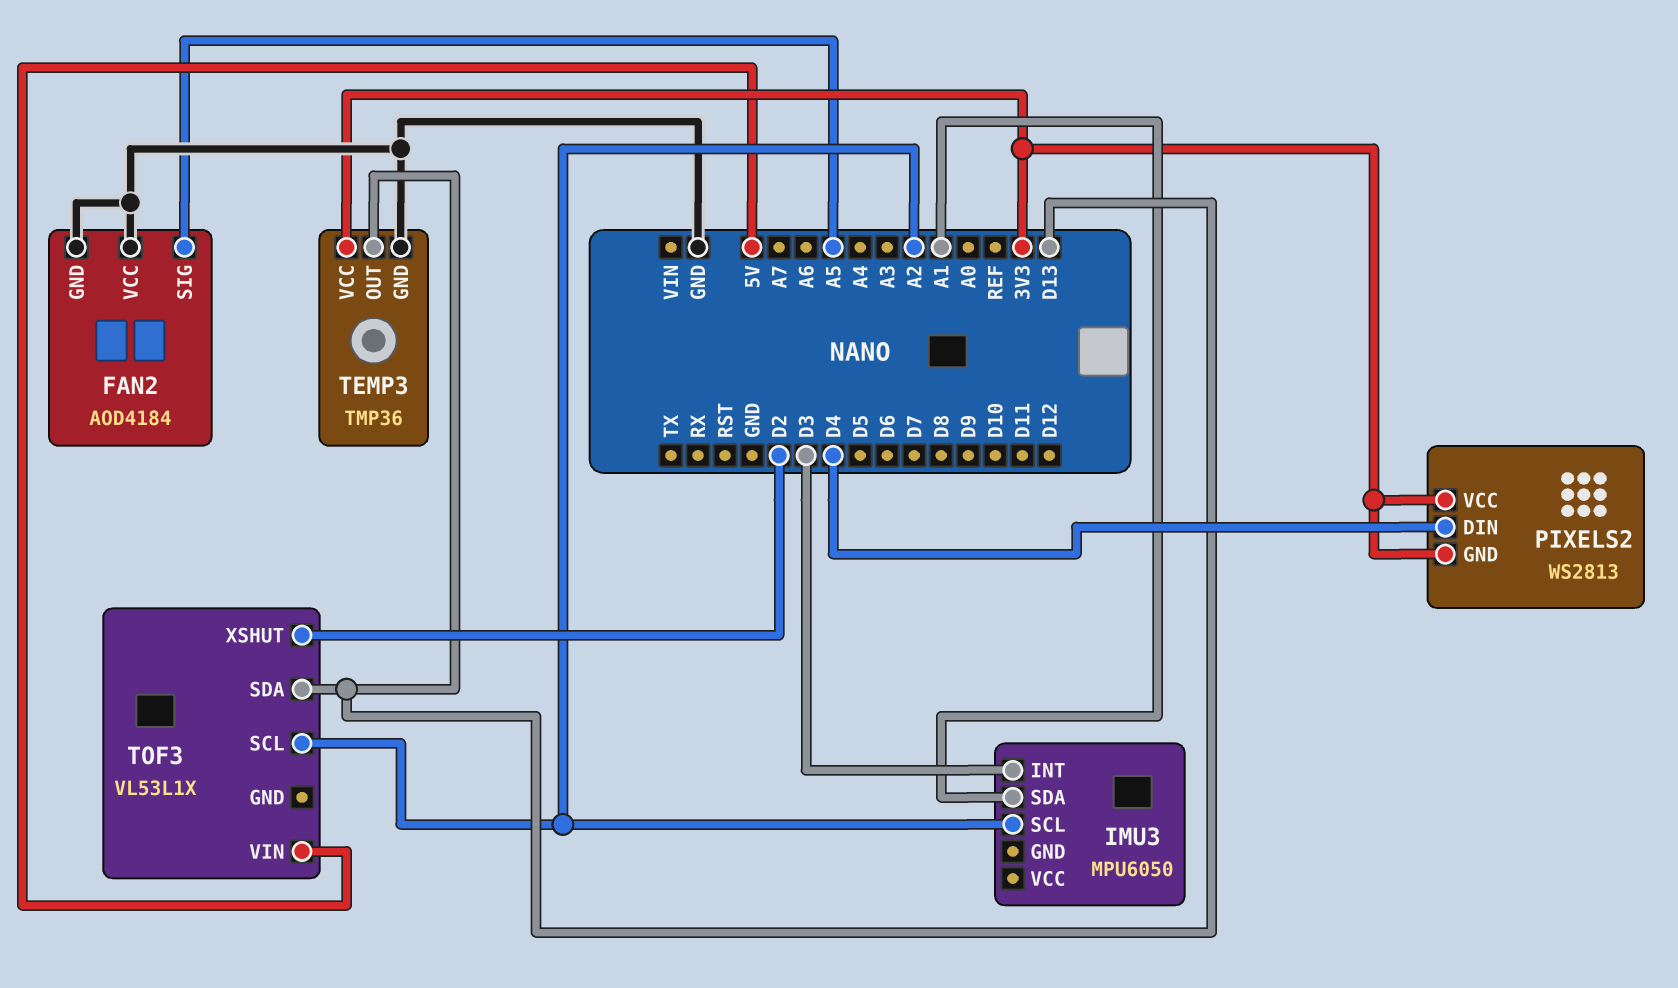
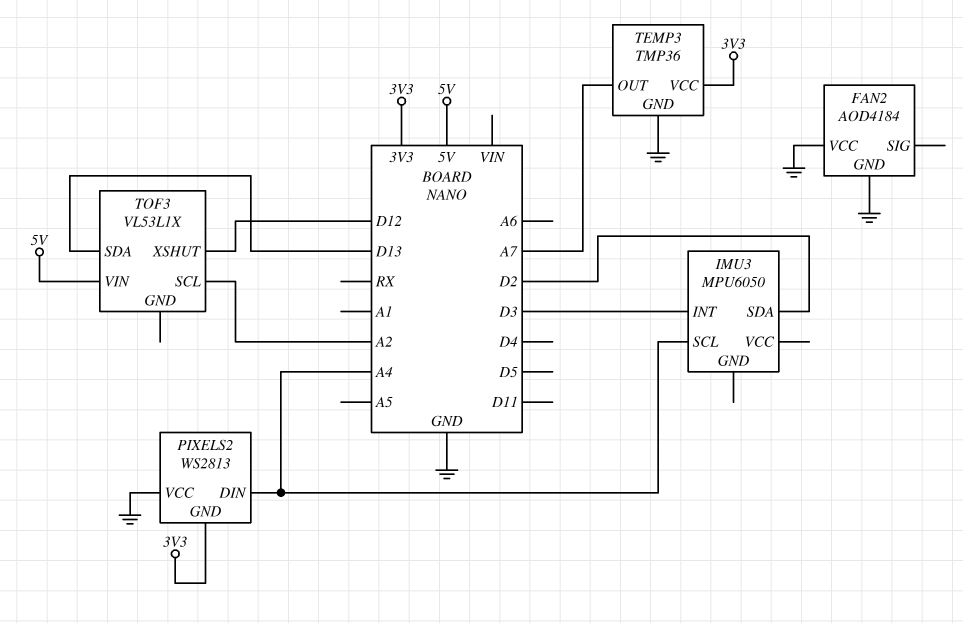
FAN2 pin SIG: A5 -> none
IMU3 pin SCL: A2 -> A4
IMU3 pin SDA: A1 -> D2
PIXELS2 pin DIN: D4 -> A4
PIXELS2 pin VCC: 3V3 -> GND
TEMP3 pin OUT: D13 -> A7
TOF3 pin XSHUT: D2 -> D12

